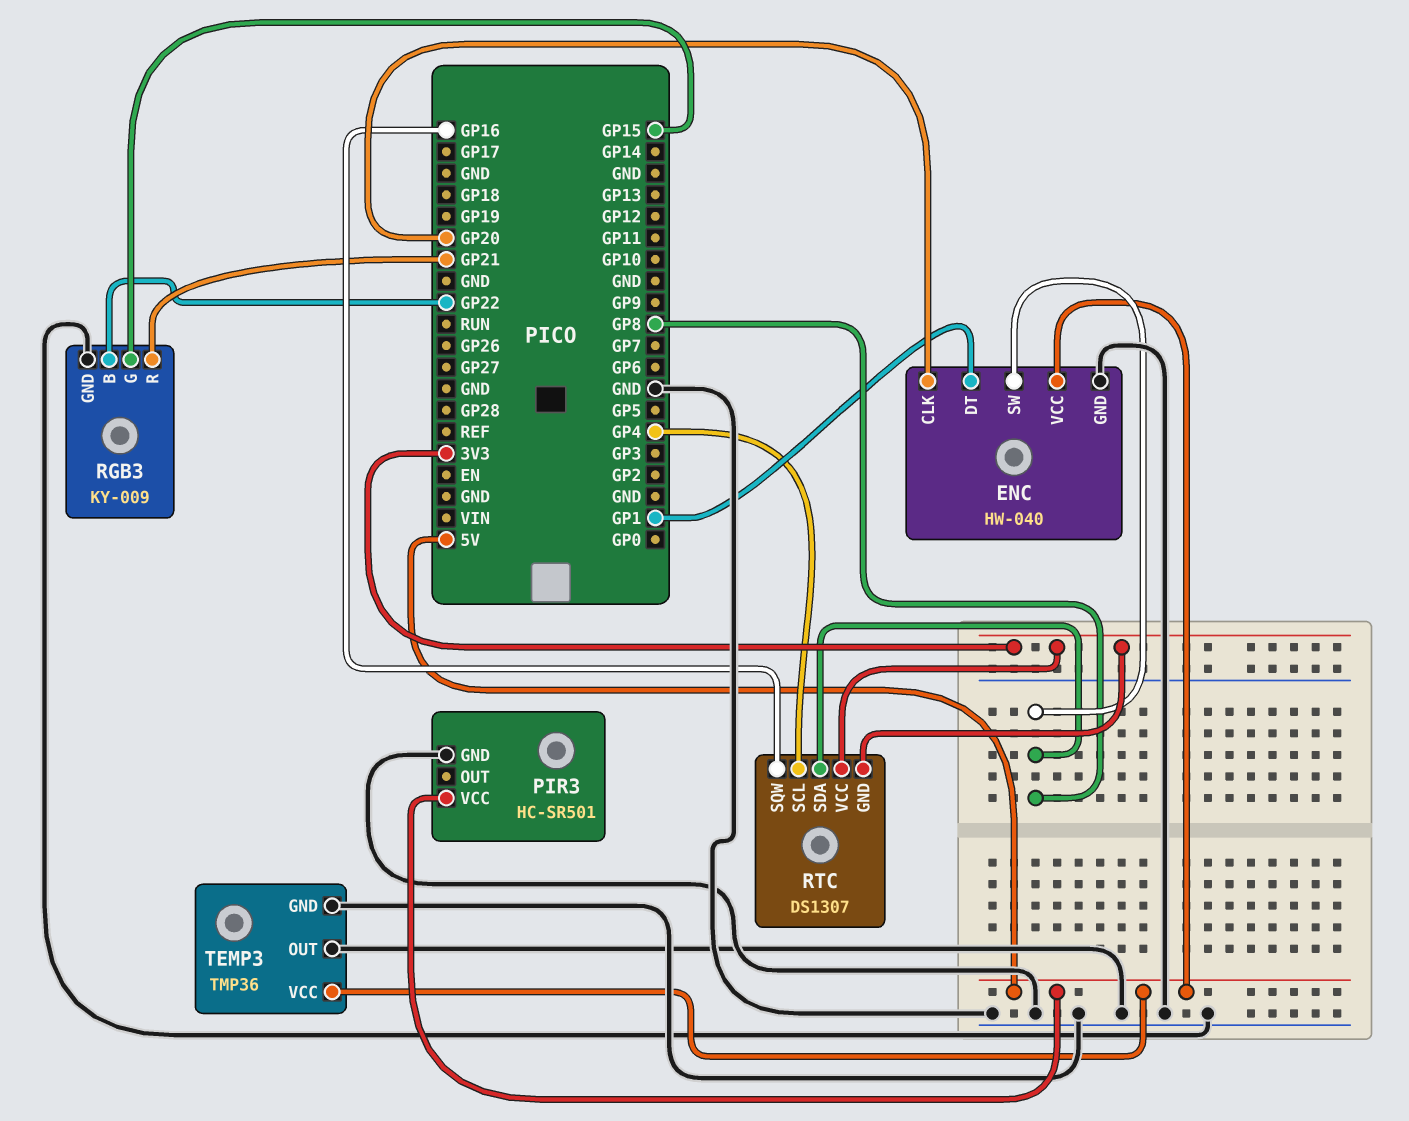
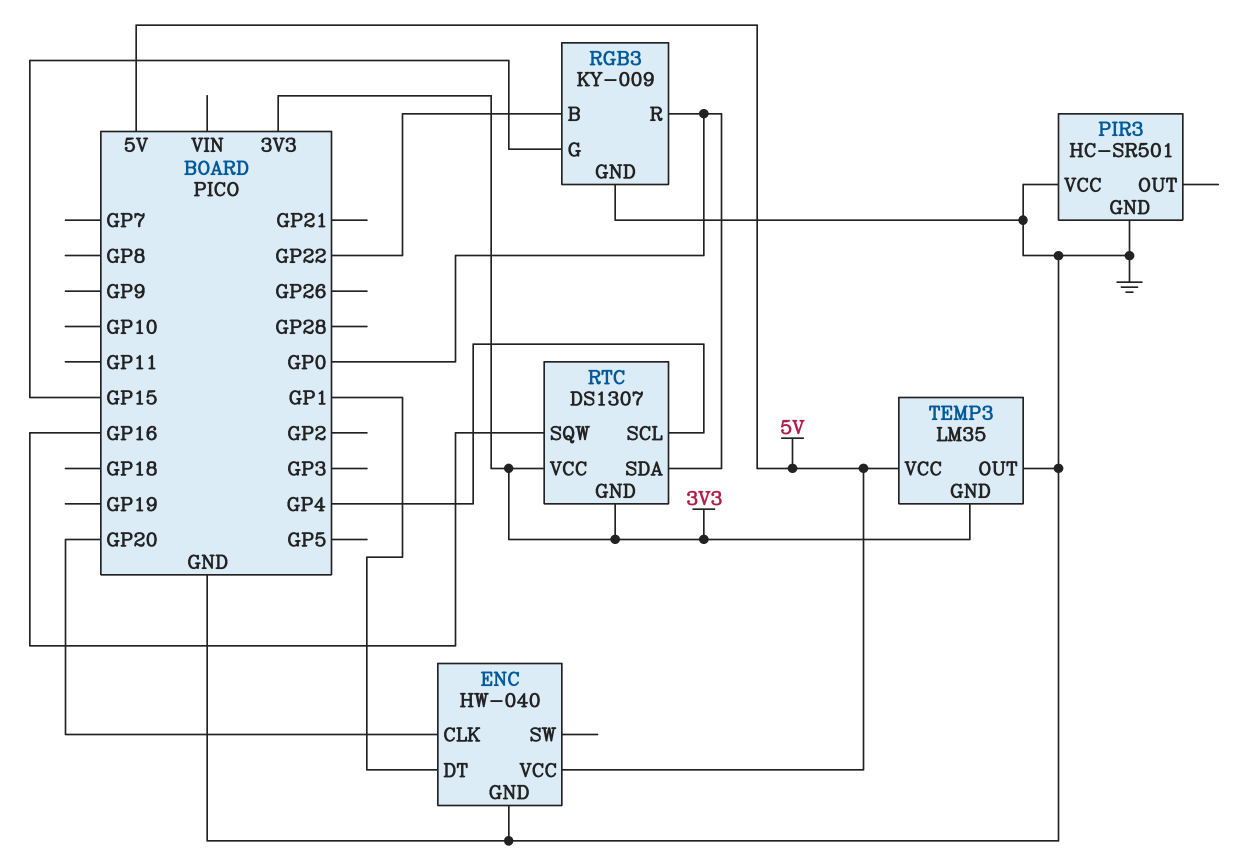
ENC pin SW: GP8 -> none
PIR3 pin VCC: 5V -> GND
RGB3 pin R: GP21 -> GP0
RTC pin SDA: GP8 -> GP0
TEMP3: TMP36 -> LM35
TEMP3 pin GND: GND -> 3V3

